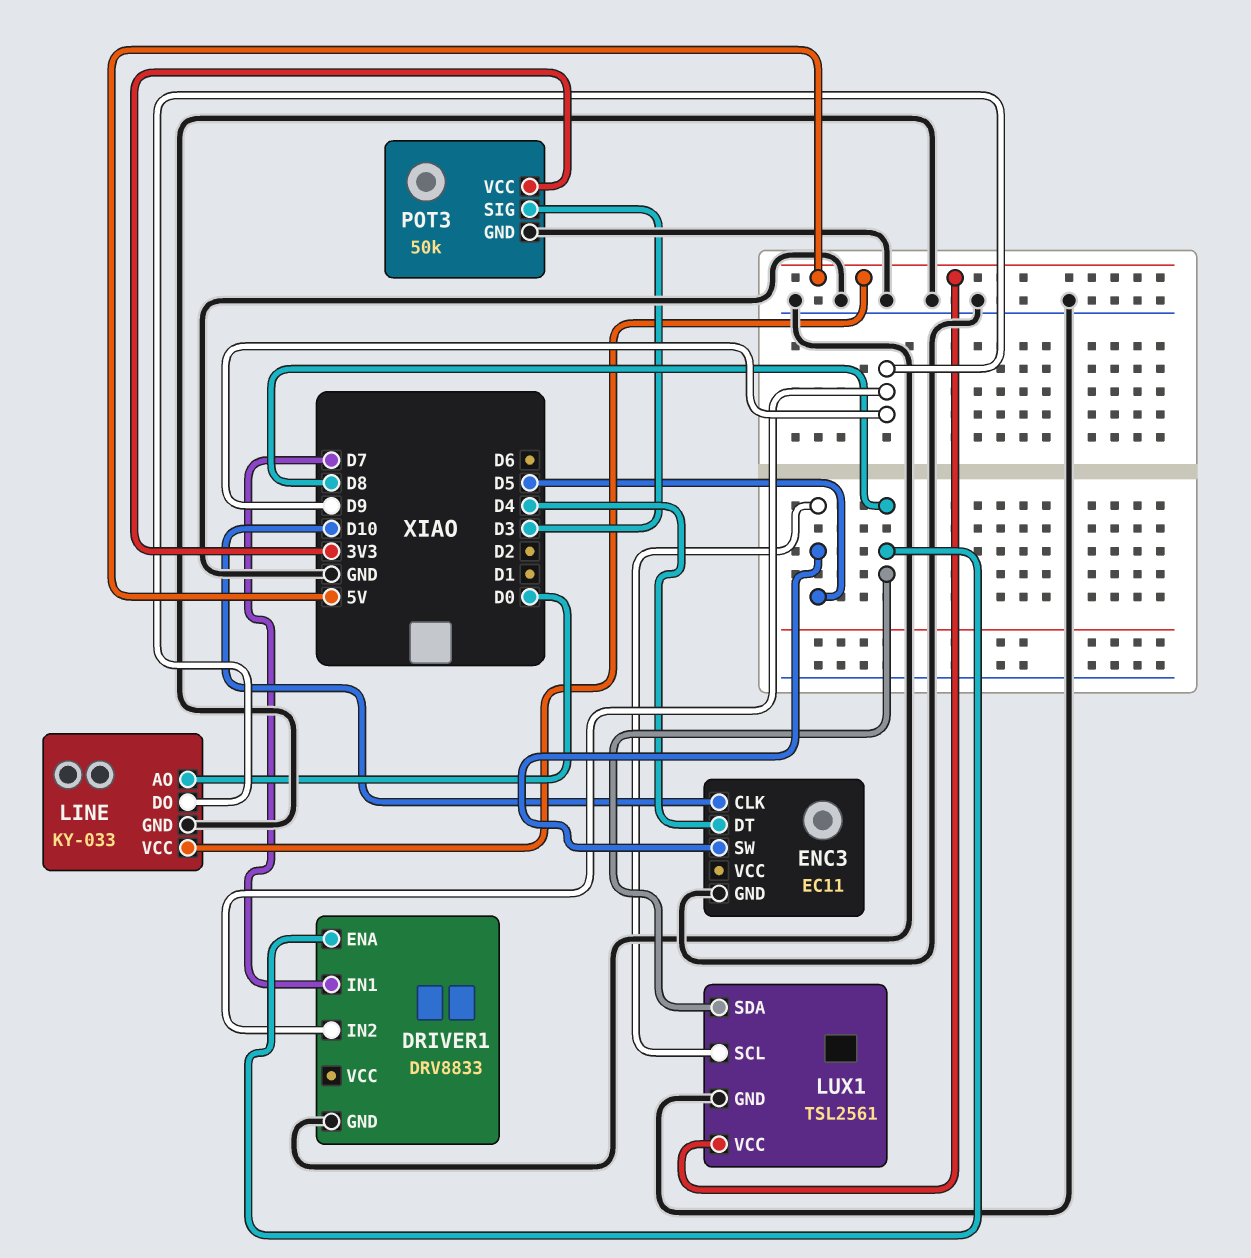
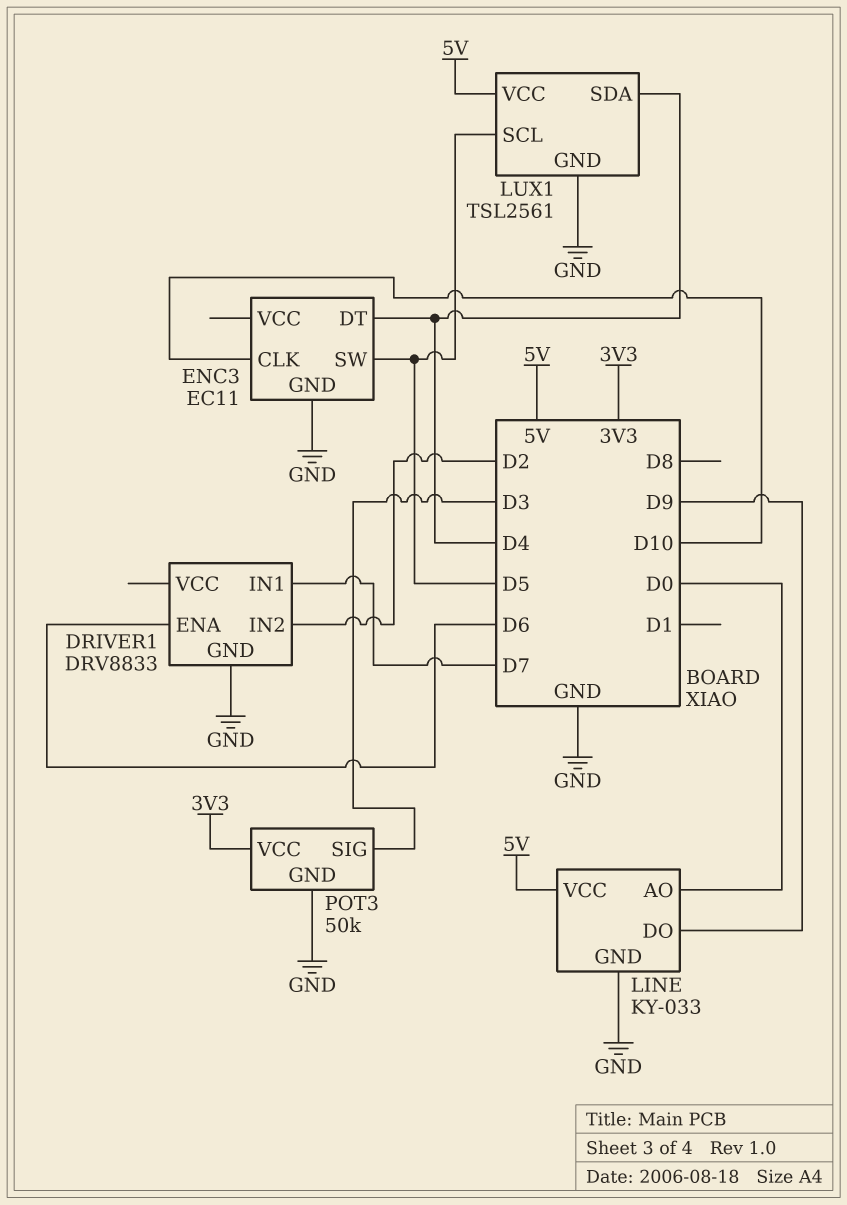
DRIVER1 pin ENA: D8 -> D6
DRIVER1 pin IN2: D9 -> D2
LUX1 pin SDA: D8 -> D4

